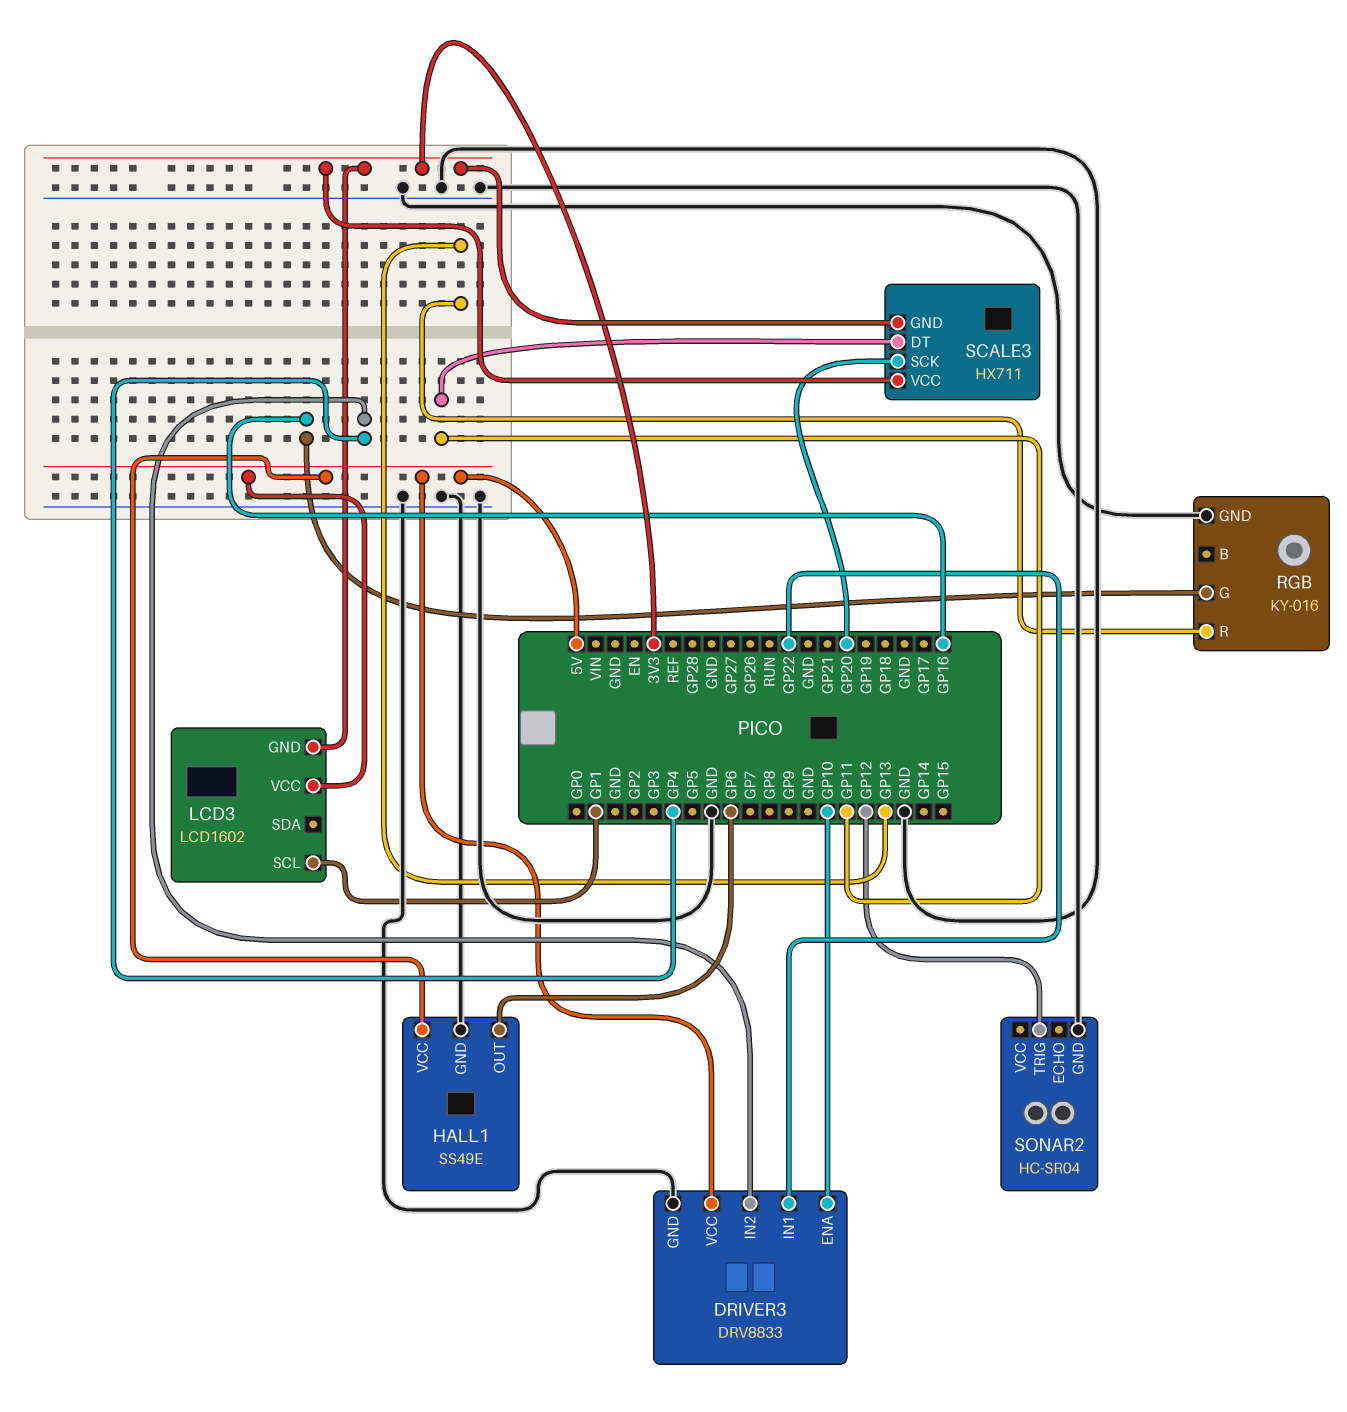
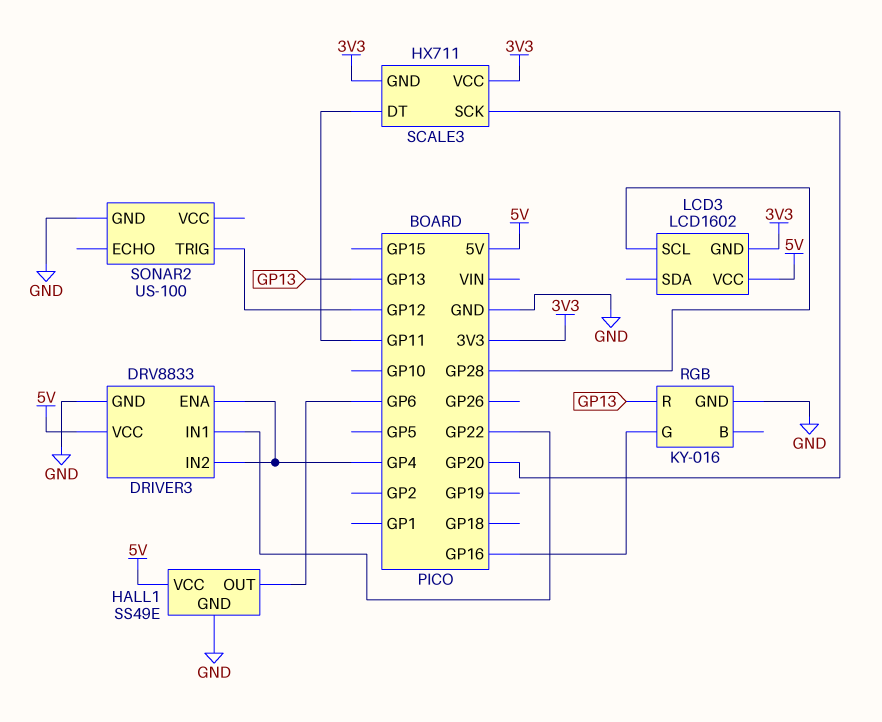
DRIVER3 pin ENA: GP10 -> GP4
LCD3 pin SCL: GP1 -> GP28
SONAR2: HC-SR04 -> US-100

